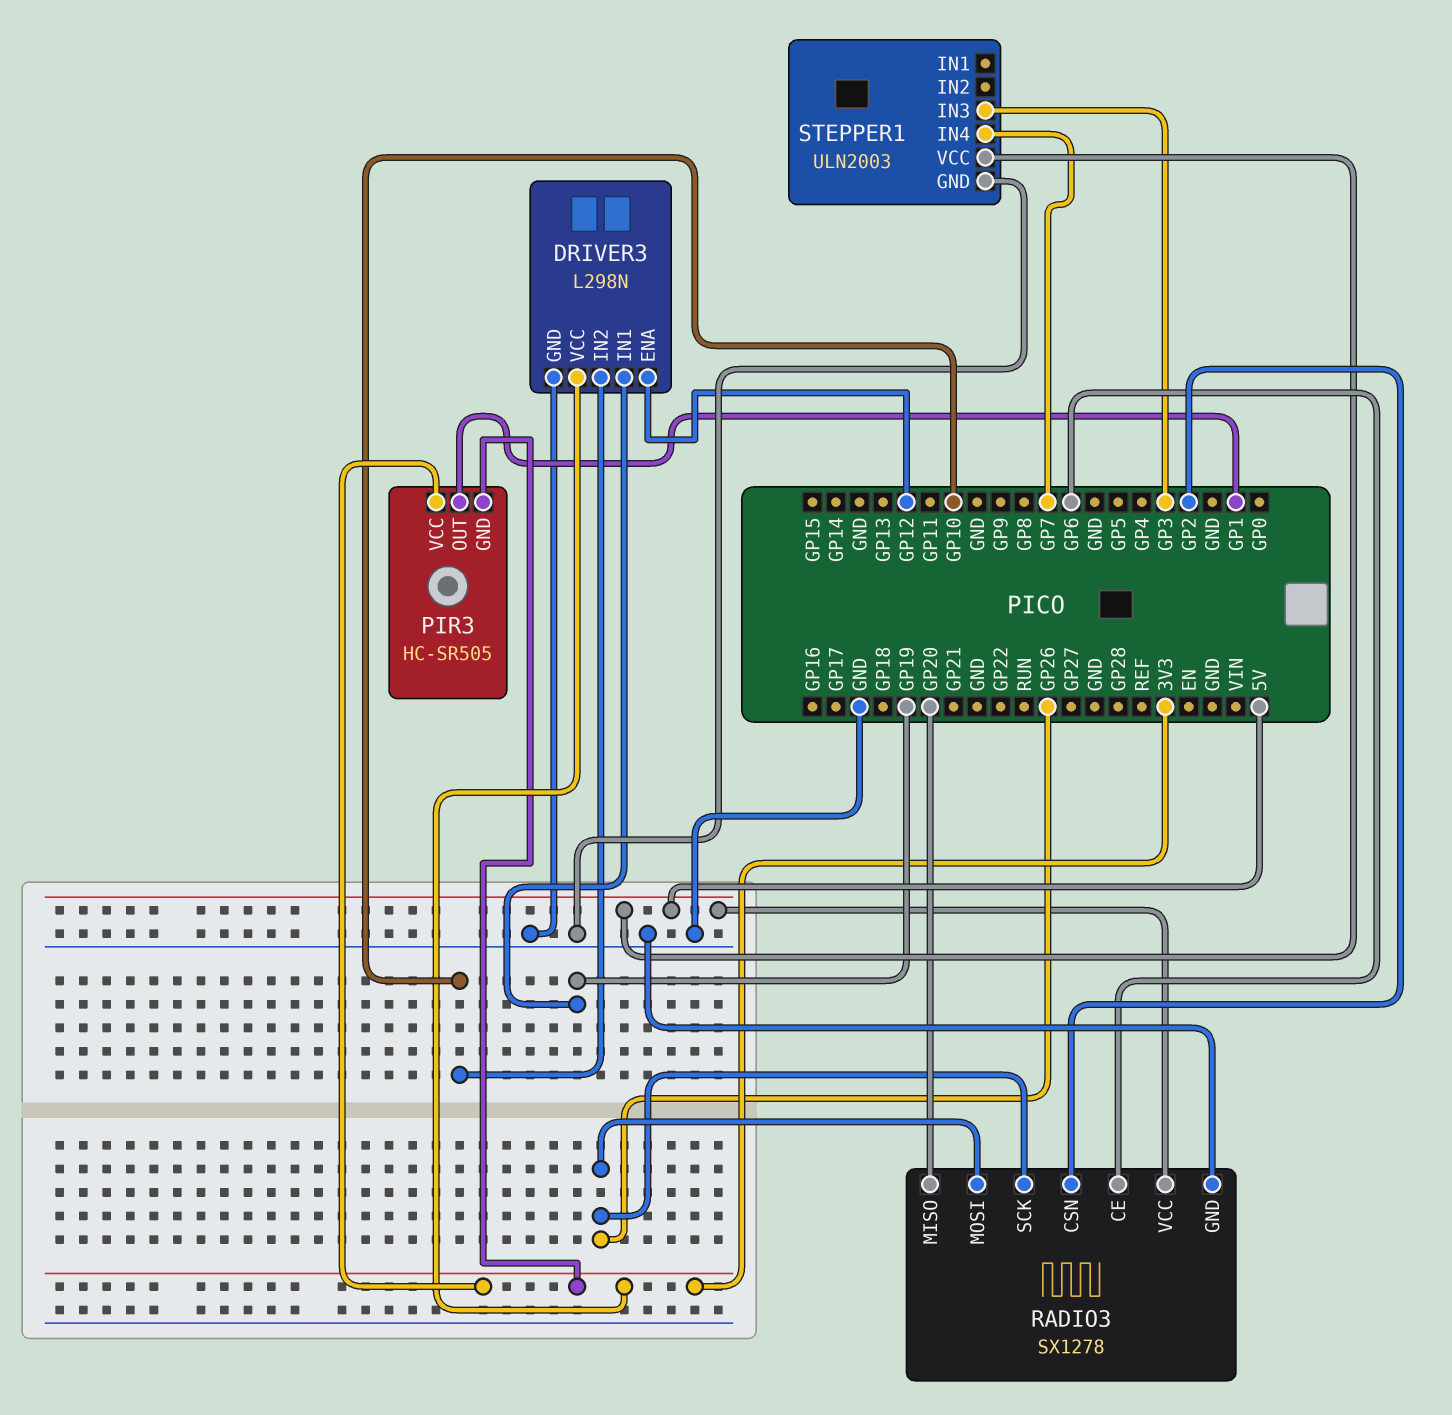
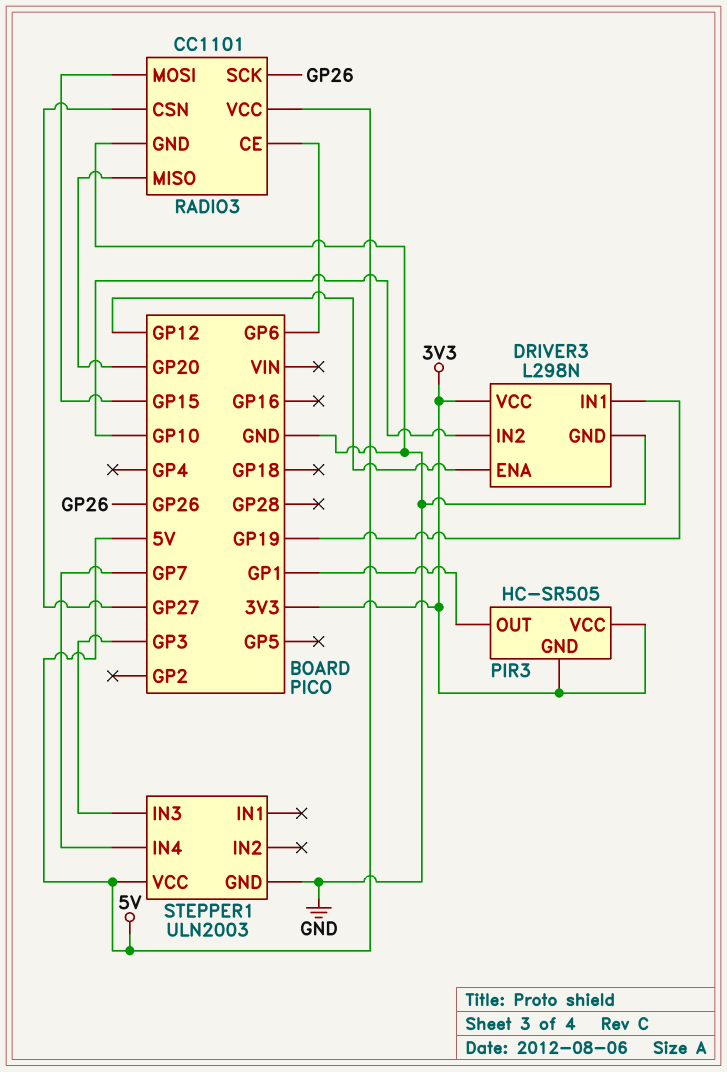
RADIO3: SX1278 -> CC1101
RADIO3 pin CSN: GP2 -> GP27
RADIO3 pin MOSI: GP26 -> GP15

